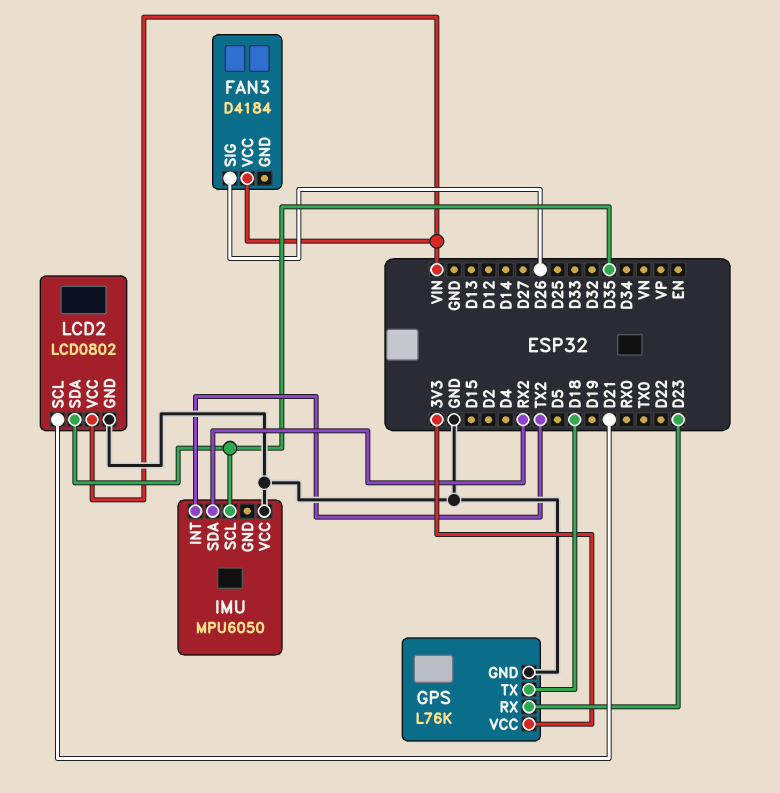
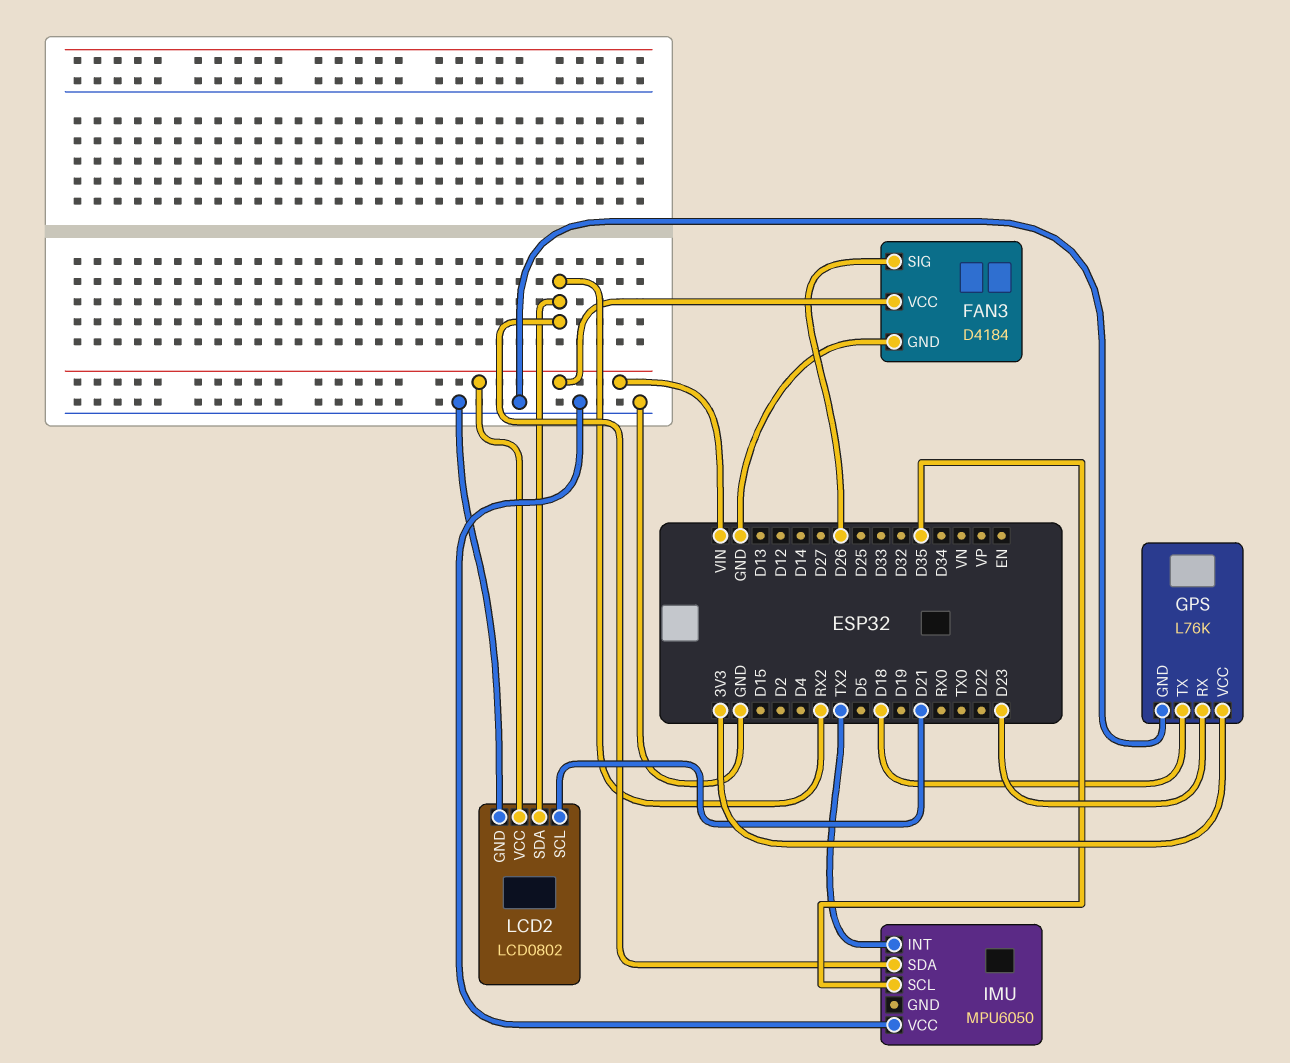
FAN3 pin GND: none -> GND
LCD2 pin SDA: D35 -> RX2

